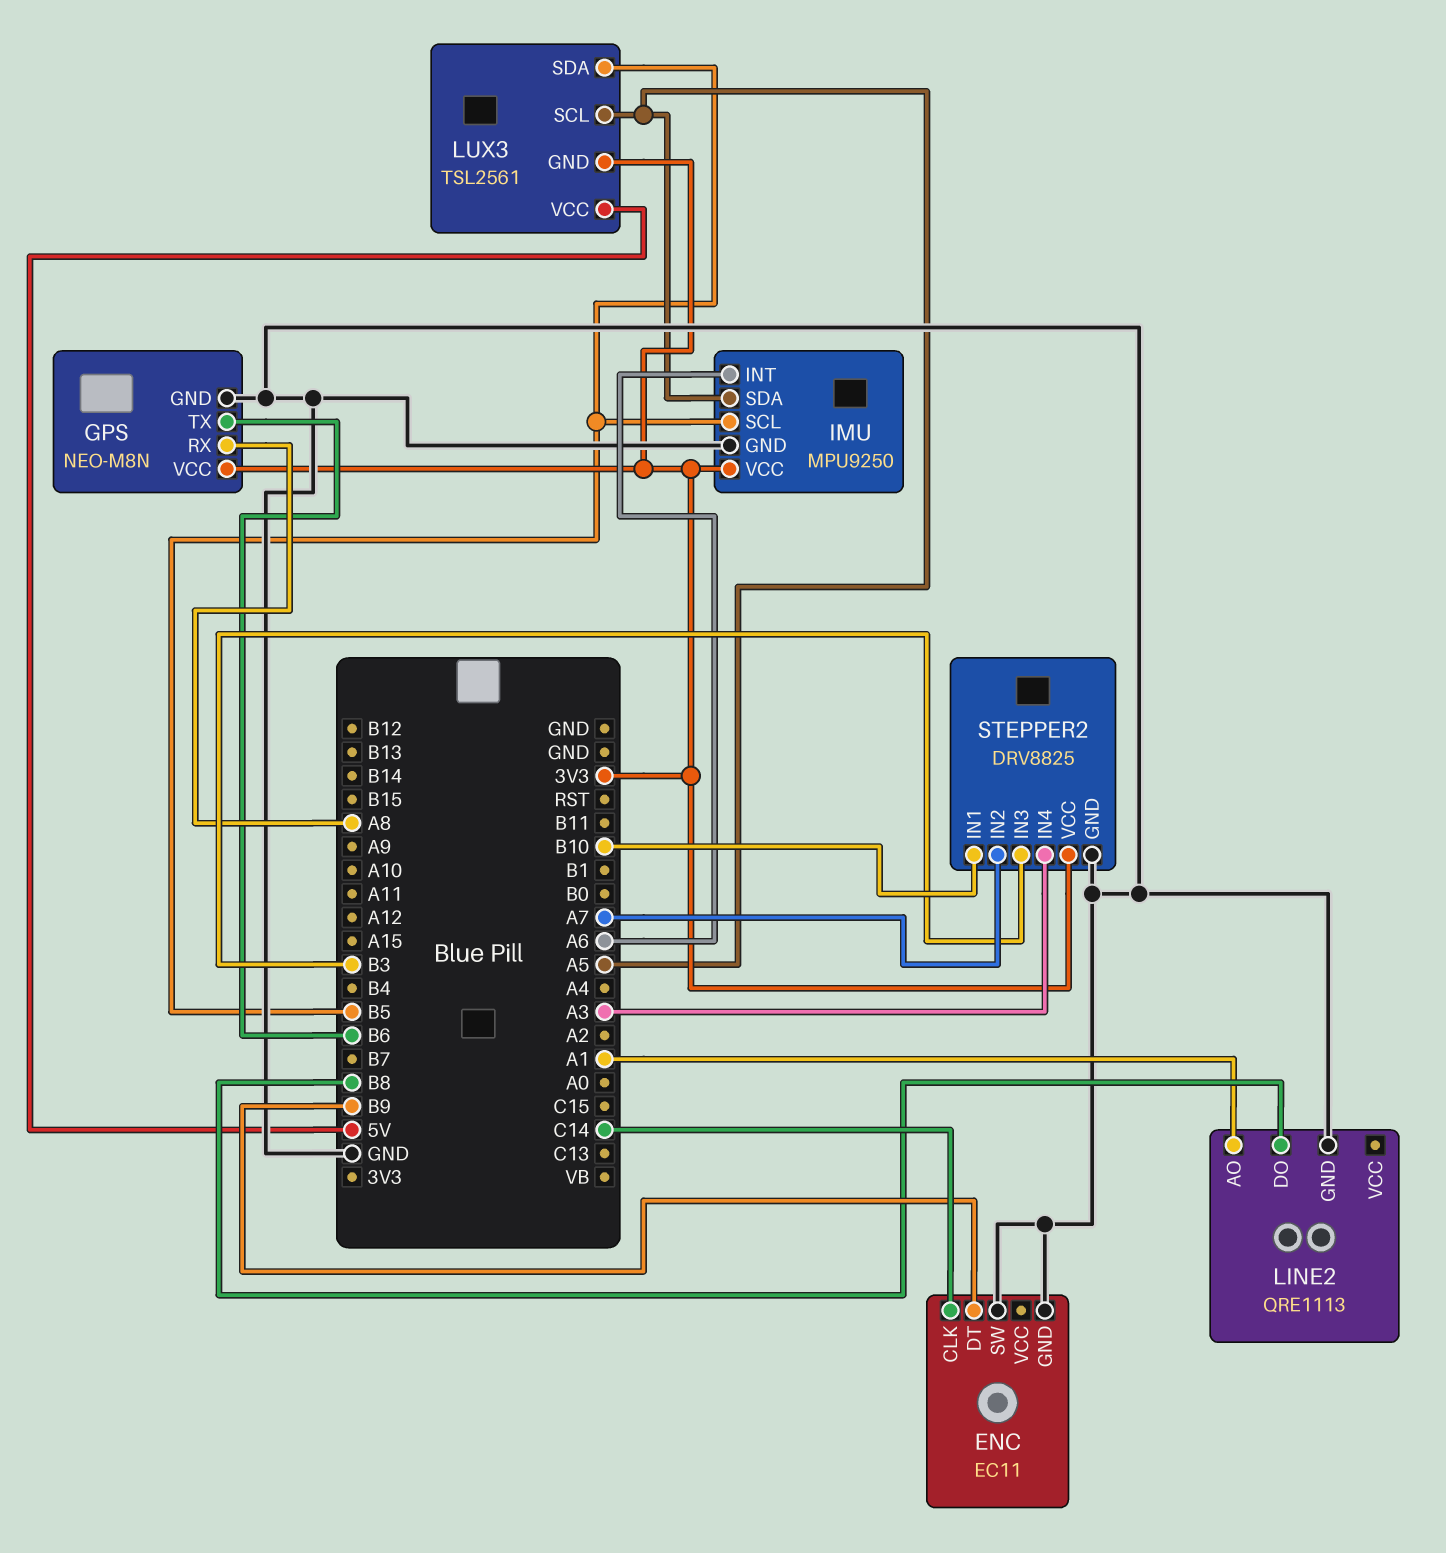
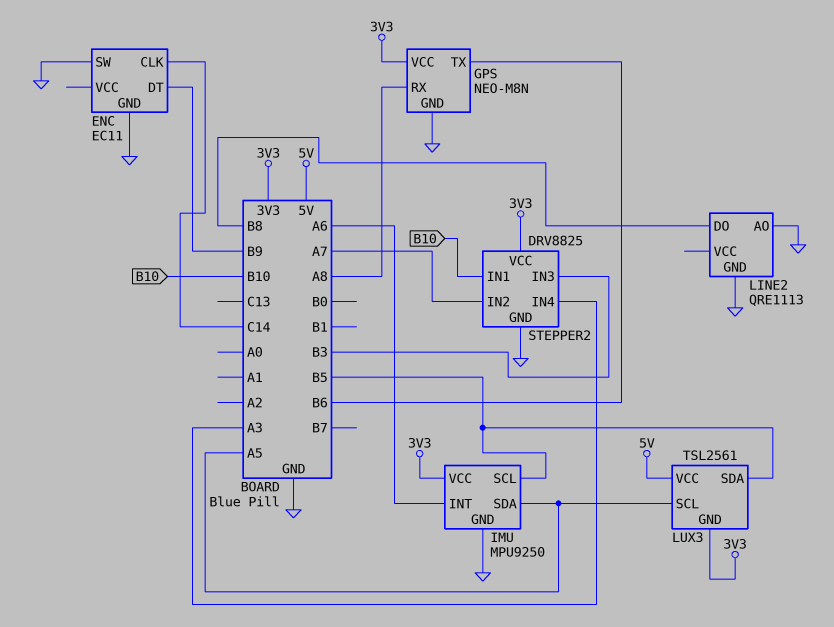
LINE2 pin AO: A1 -> GND

